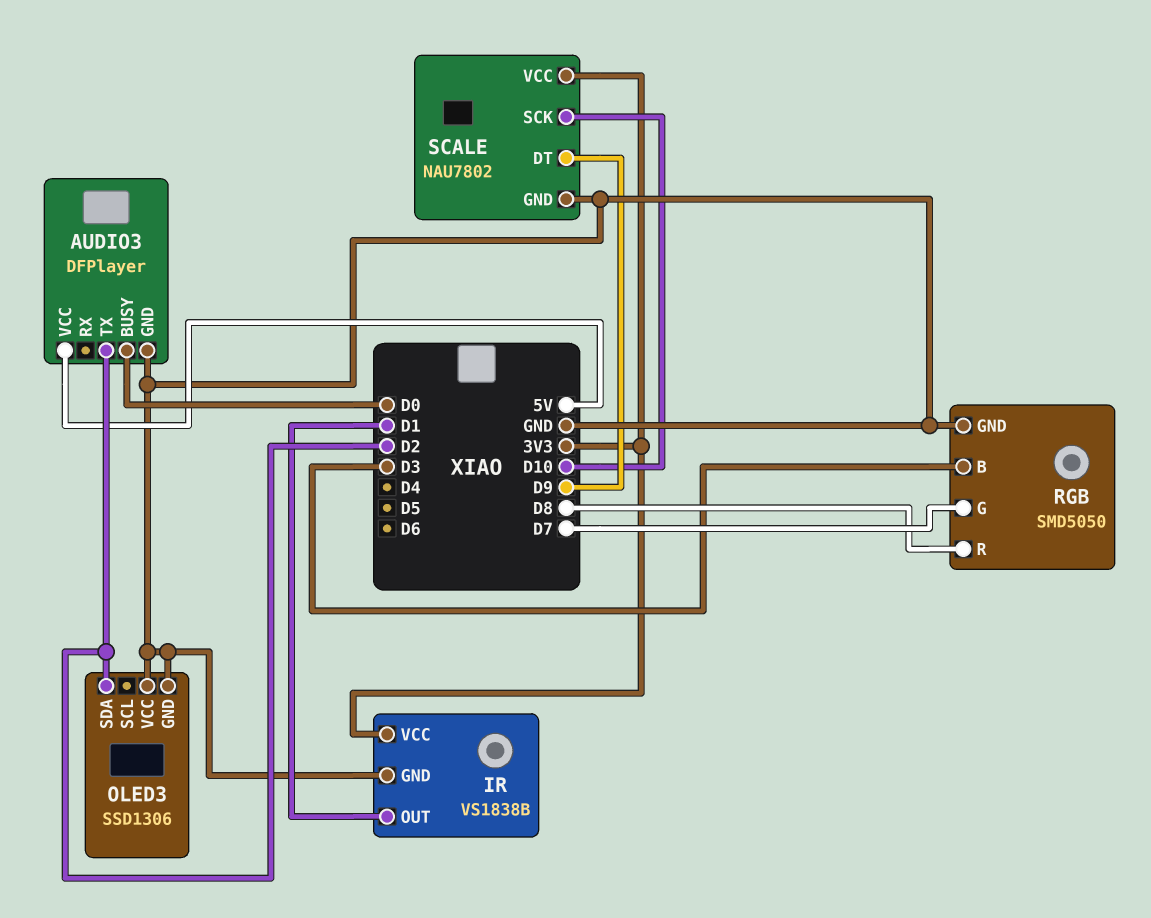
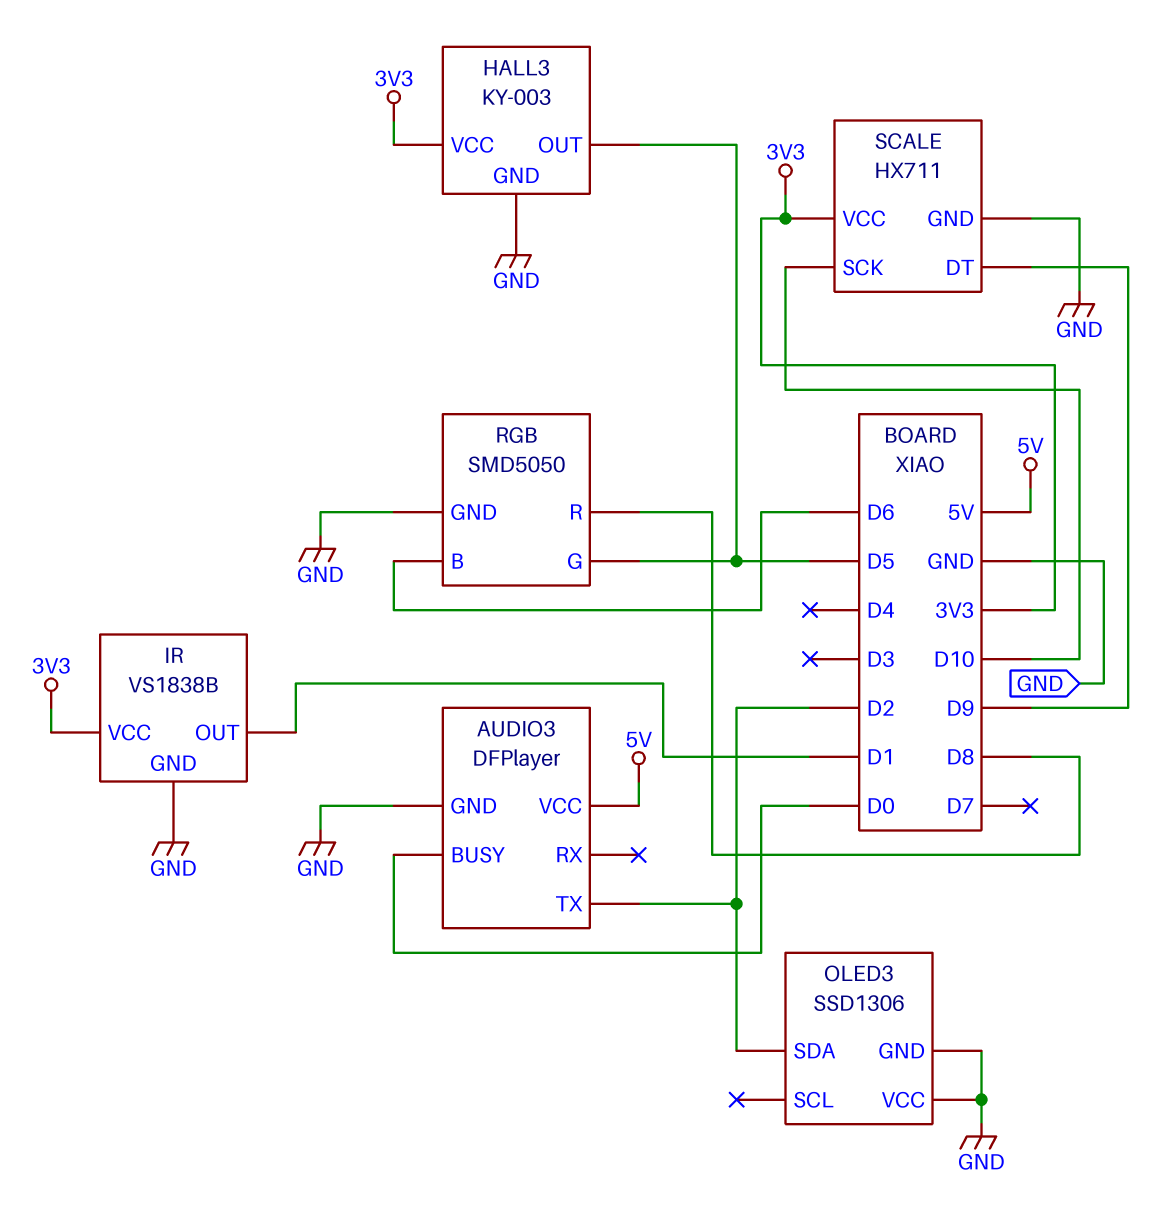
HALL3: none -> KY-003
HALL3 pin GND: none -> GND
HALL3 pin OUT: none -> D5
HALL3 pin VCC: none -> 3V3
RGB pin B: D3 -> D6
RGB pin G: D7 -> D5
SCALE: NAU7802 -> HX711

